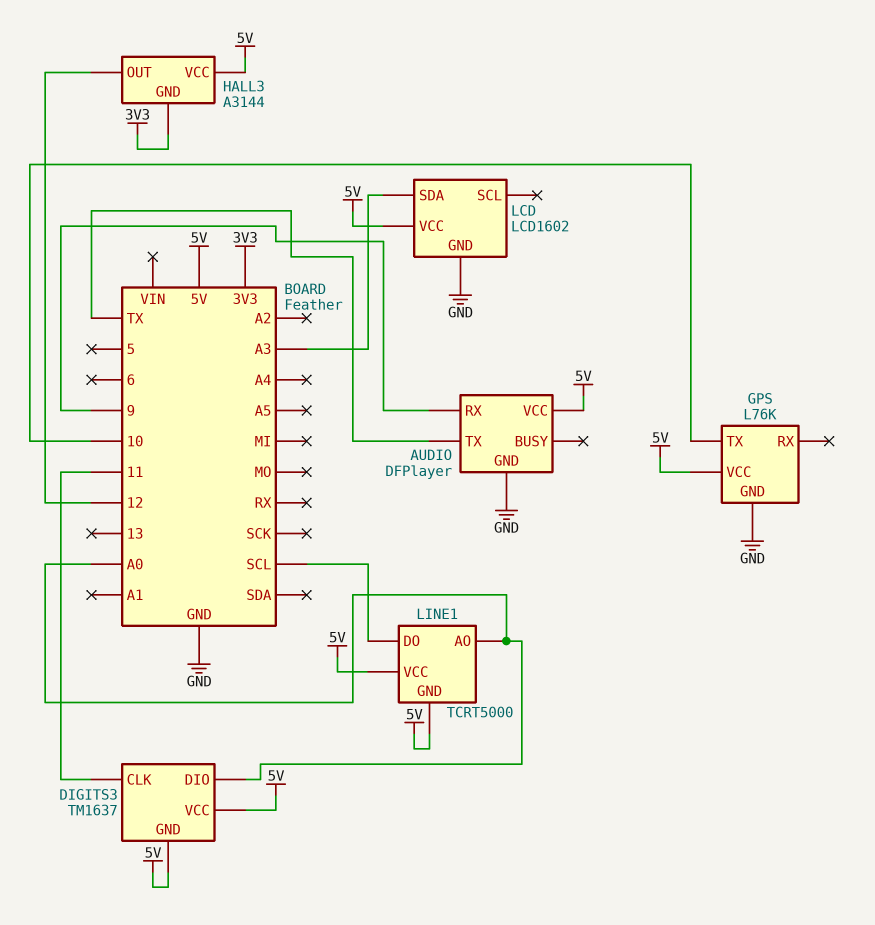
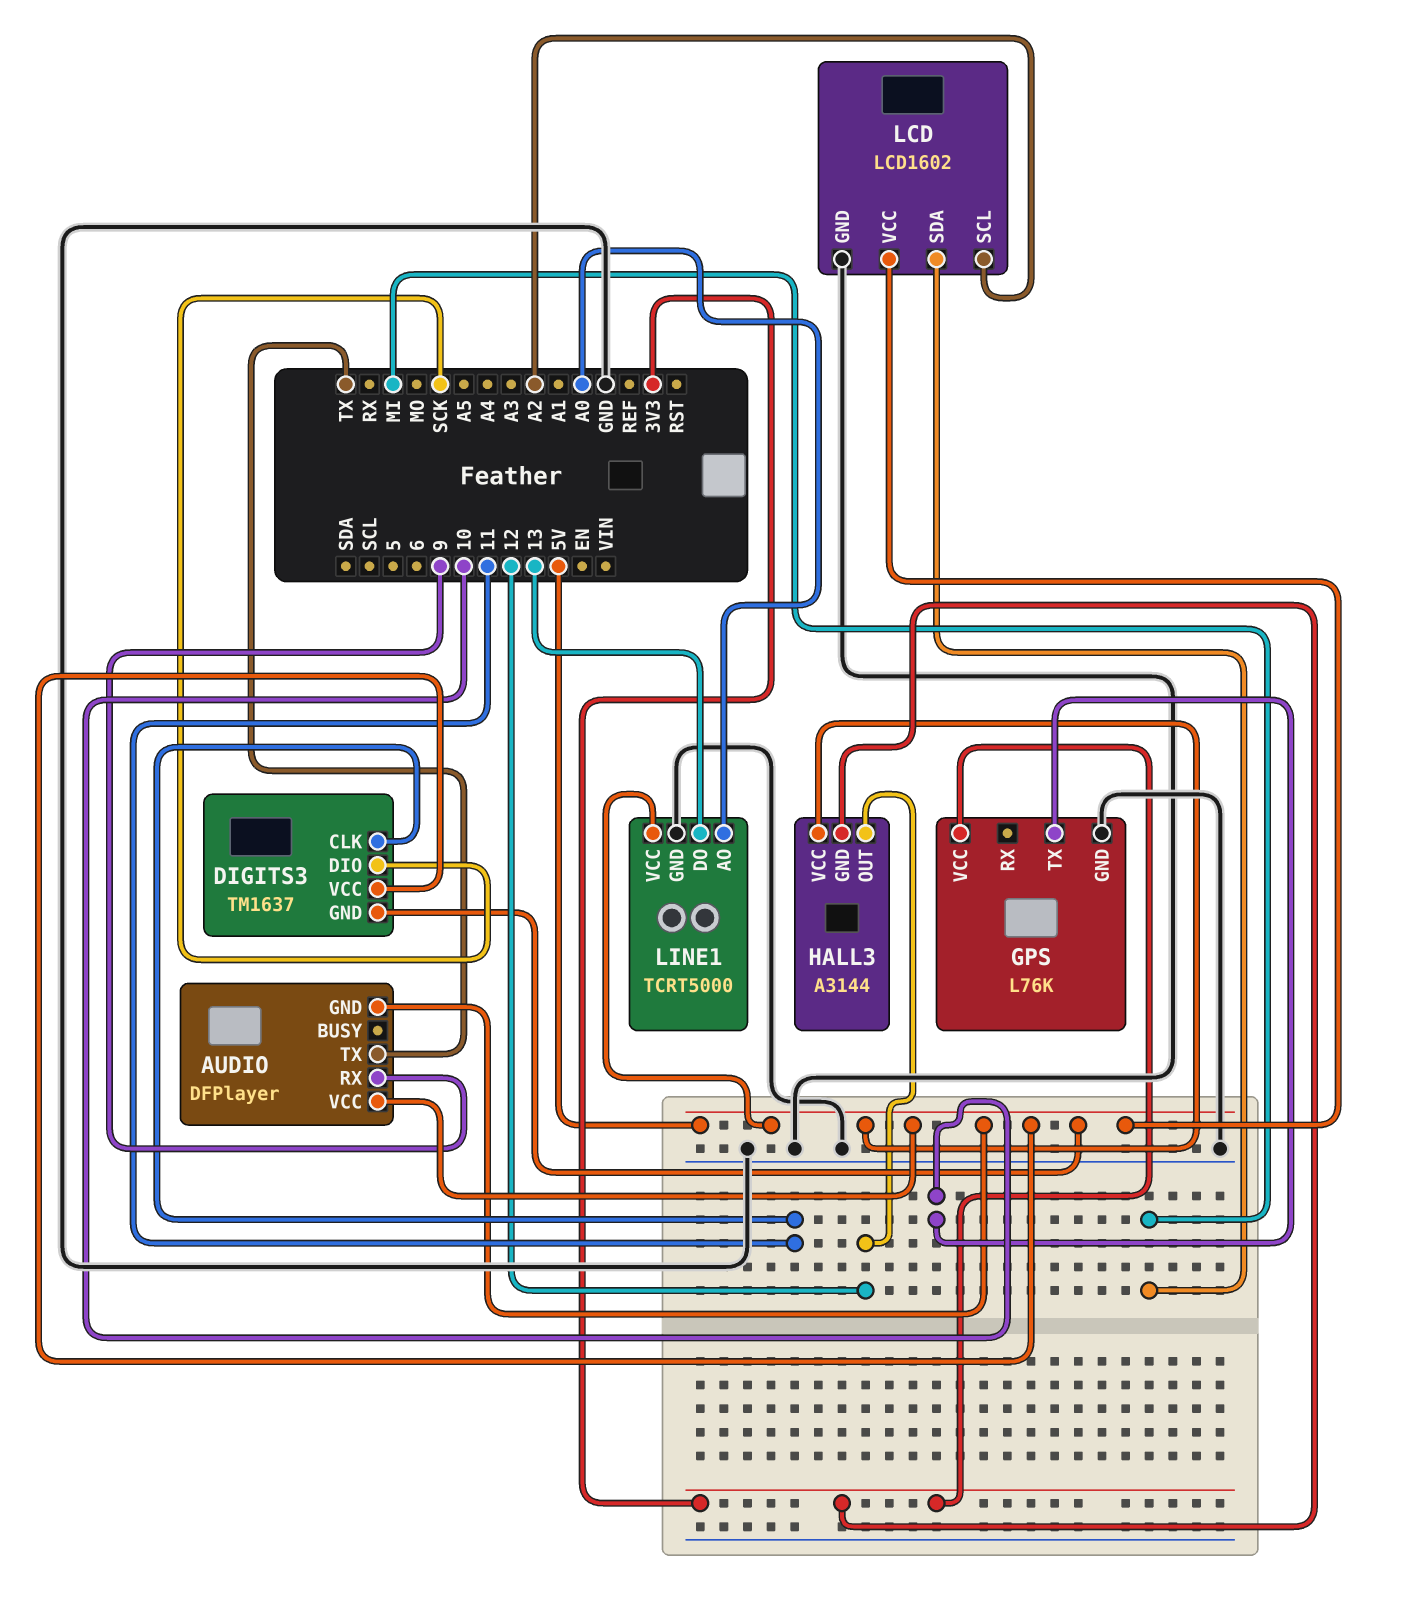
AUDIO pin GND: GND -> 5V
DIGITS3 pin DIO: A0 -> SCK
GPS pin VCC: 5V -> 3V3
LCD pin SCL: none -> A2
LCD pin SDA: A3 -> MI
LINE1 pin DO: SCL -> 13
LINE1 pin GND: 5V -> GND

